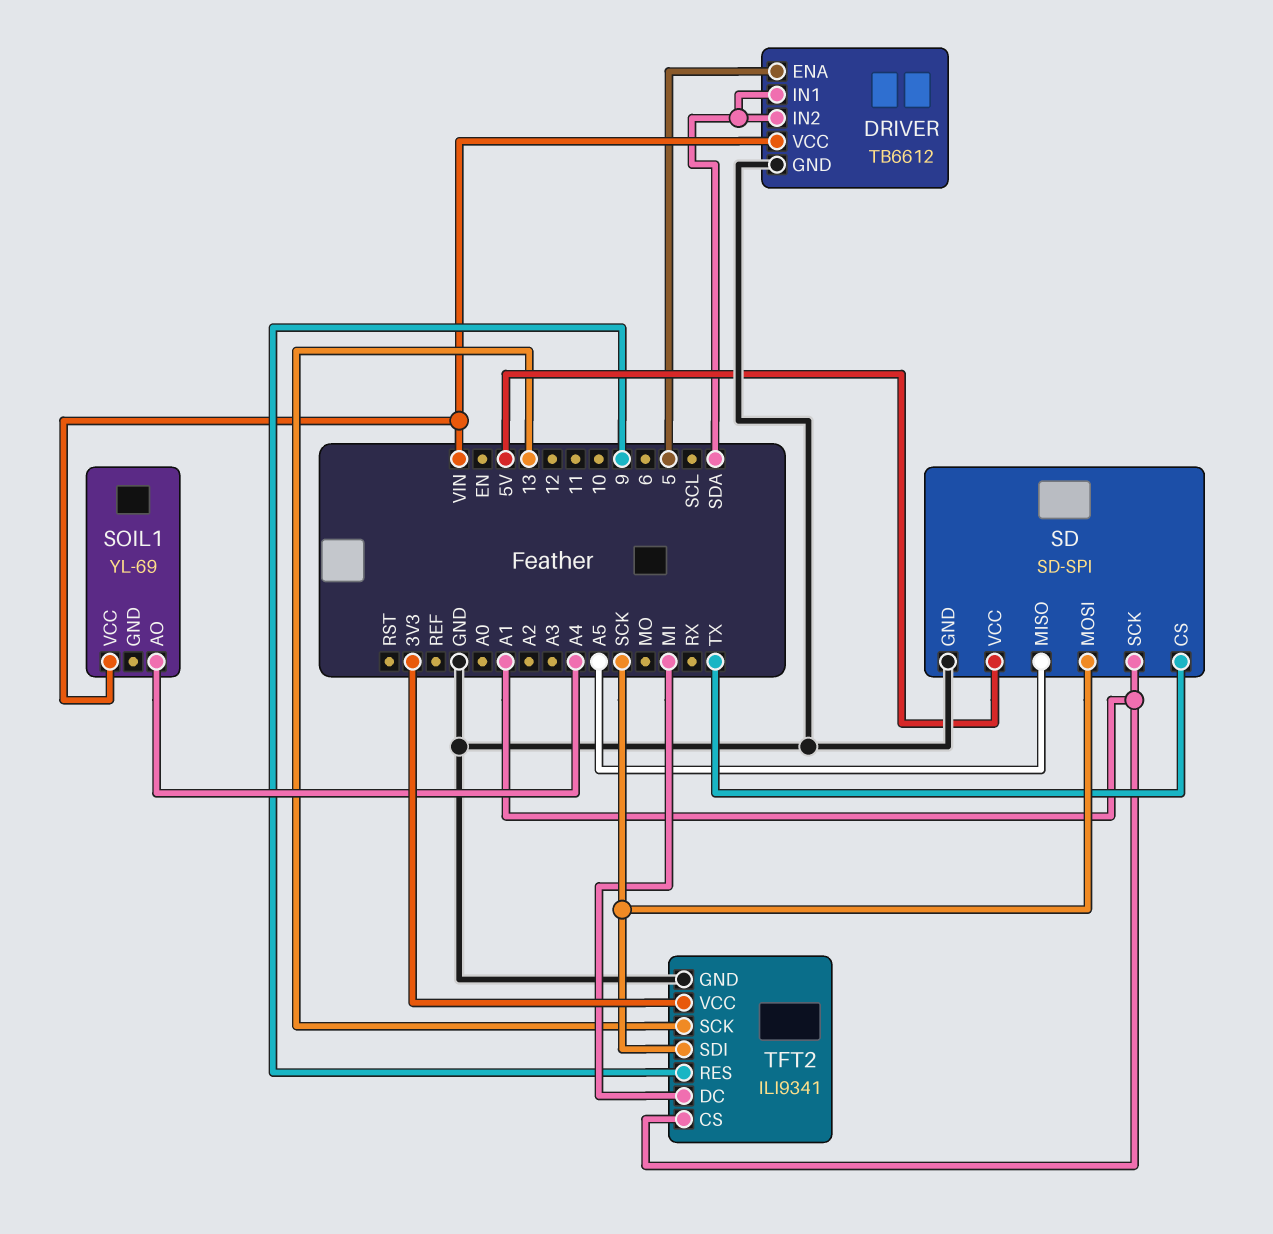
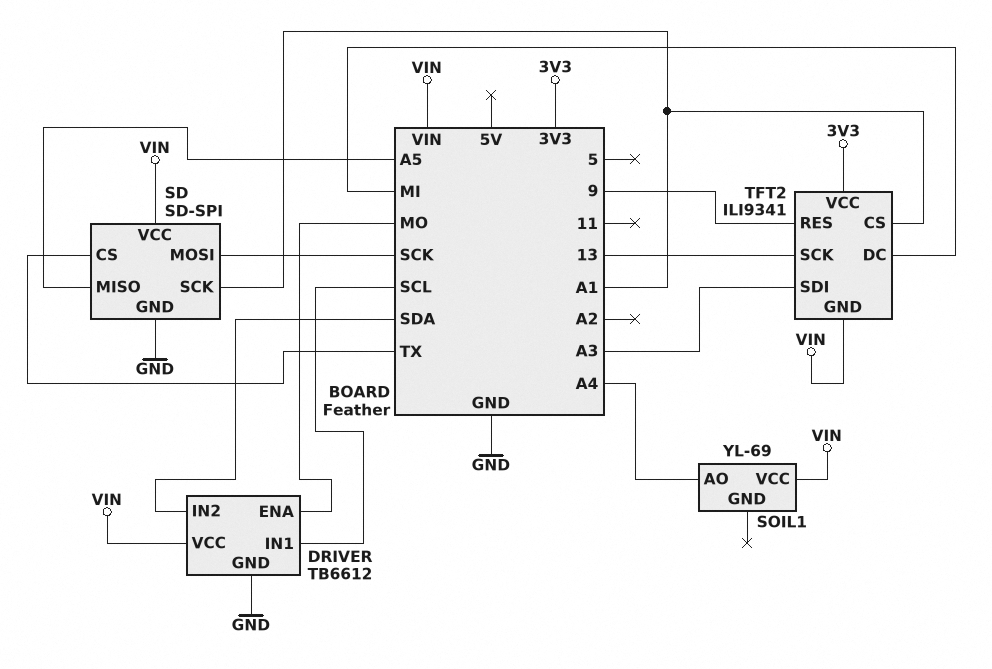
DRIVER pin ENA: 5 -> MO
DRIVER pin IN1: SDA -> SCL
SD pin VCC: 5V -> VIN
TFT2 pin GND: GND -> VIN
TFT2 pin SDI: SCK -> A3

